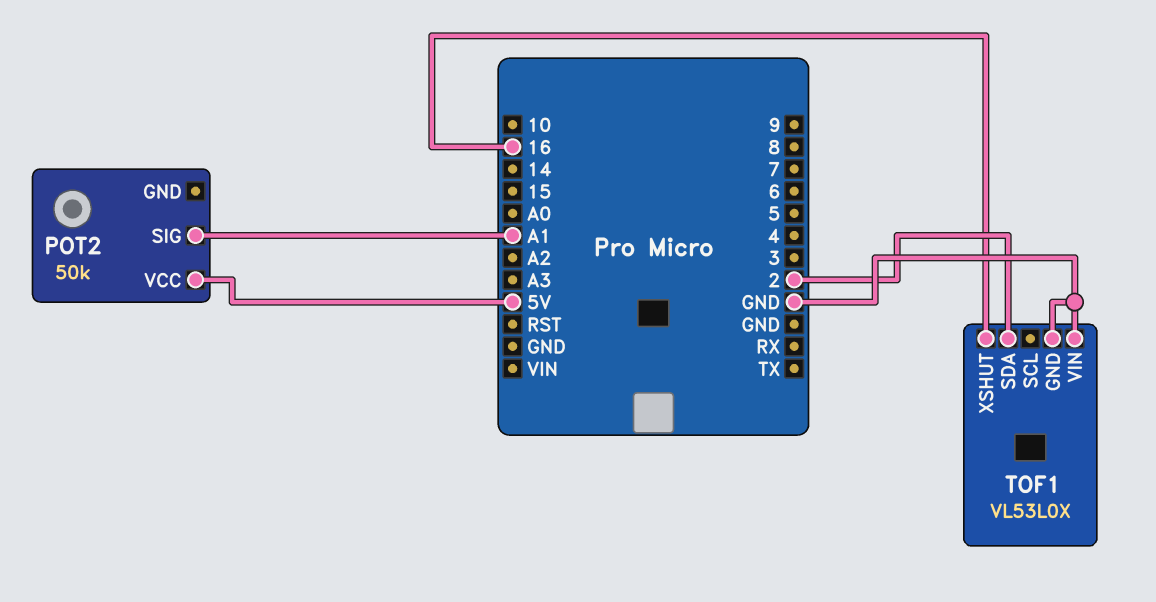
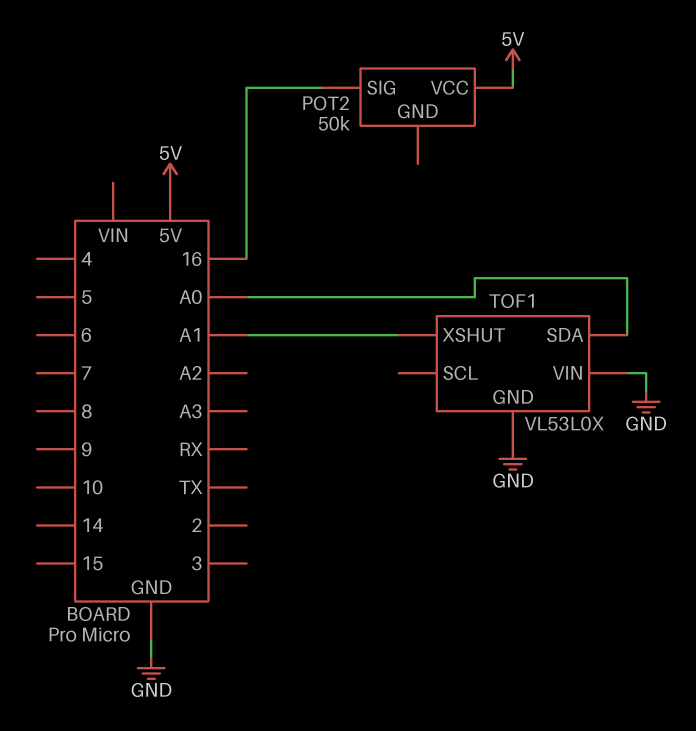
POT2 pin SIG: A1 -> 16
TOF1 pin SDA: 2 -> A0
TOF1 pin XSHUT: 16 -> A1

